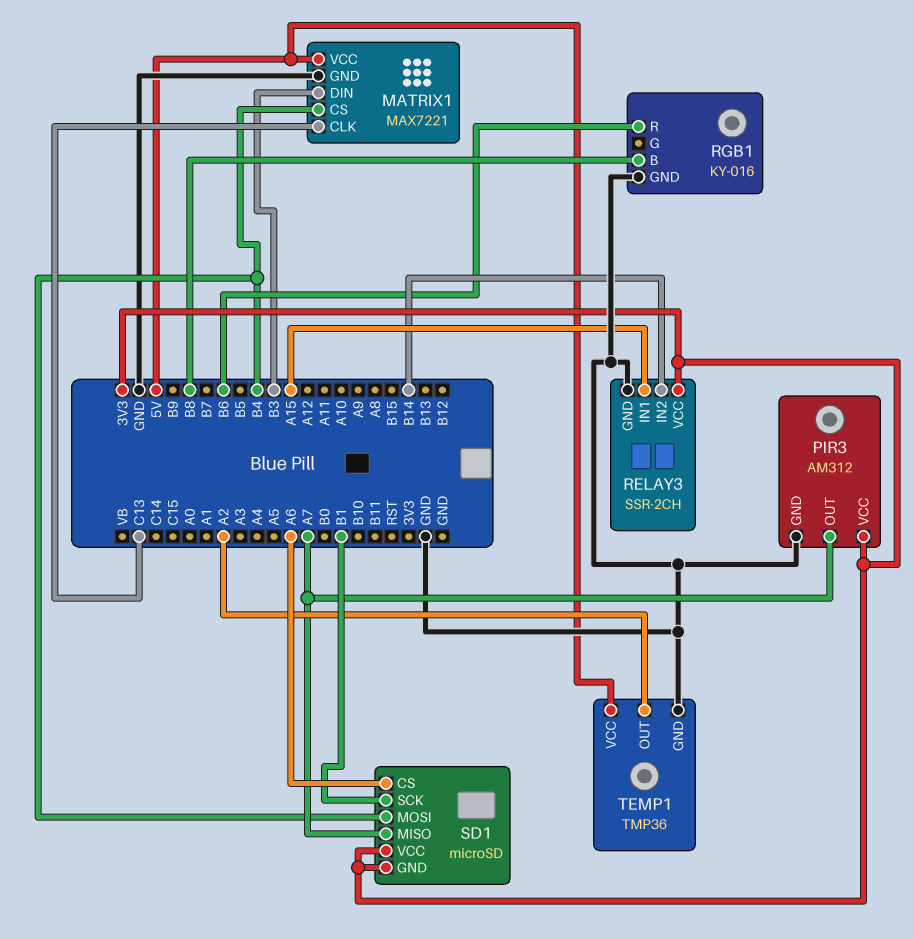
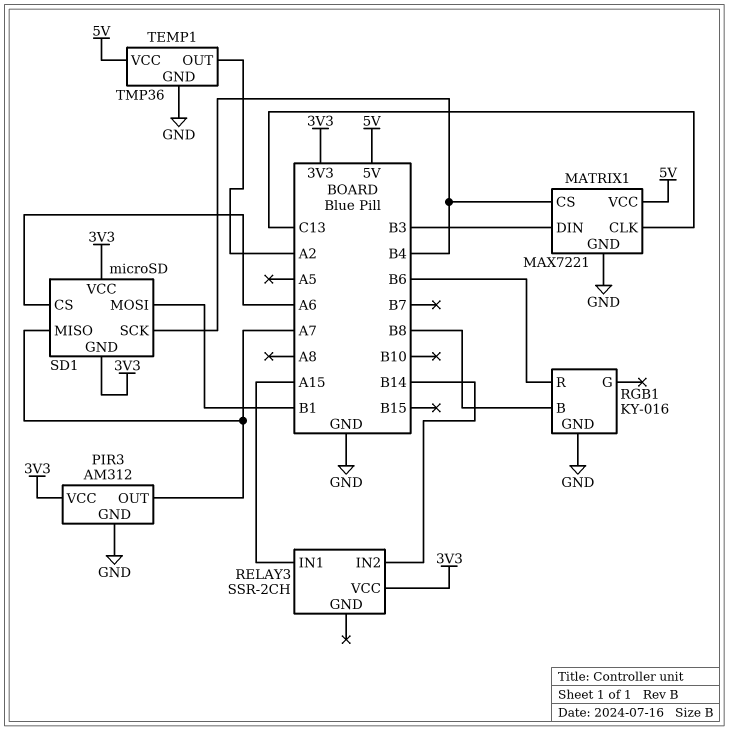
RELAY3 pin GND: GND -> none
SD1 pin MOSI: B4 -> B1
SD1 pin SCK: B1 -> B4

